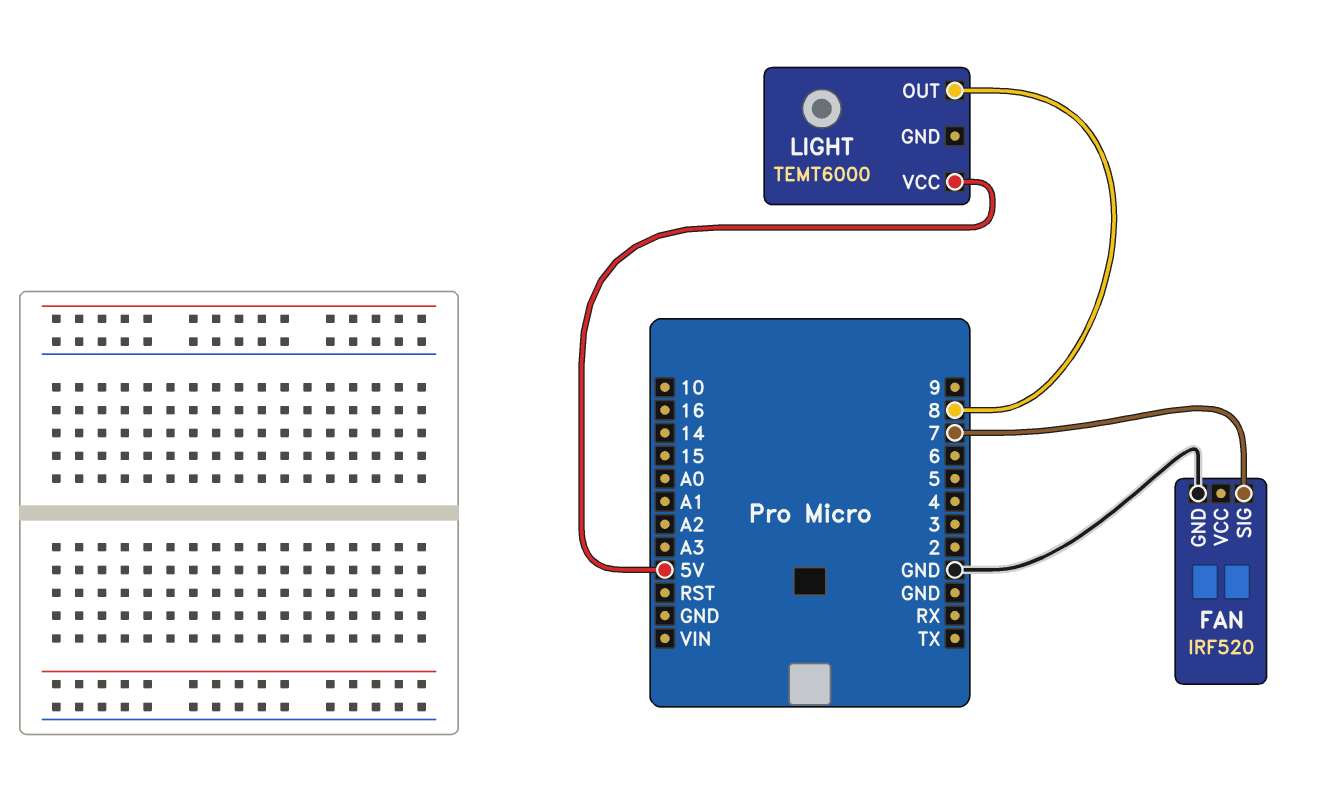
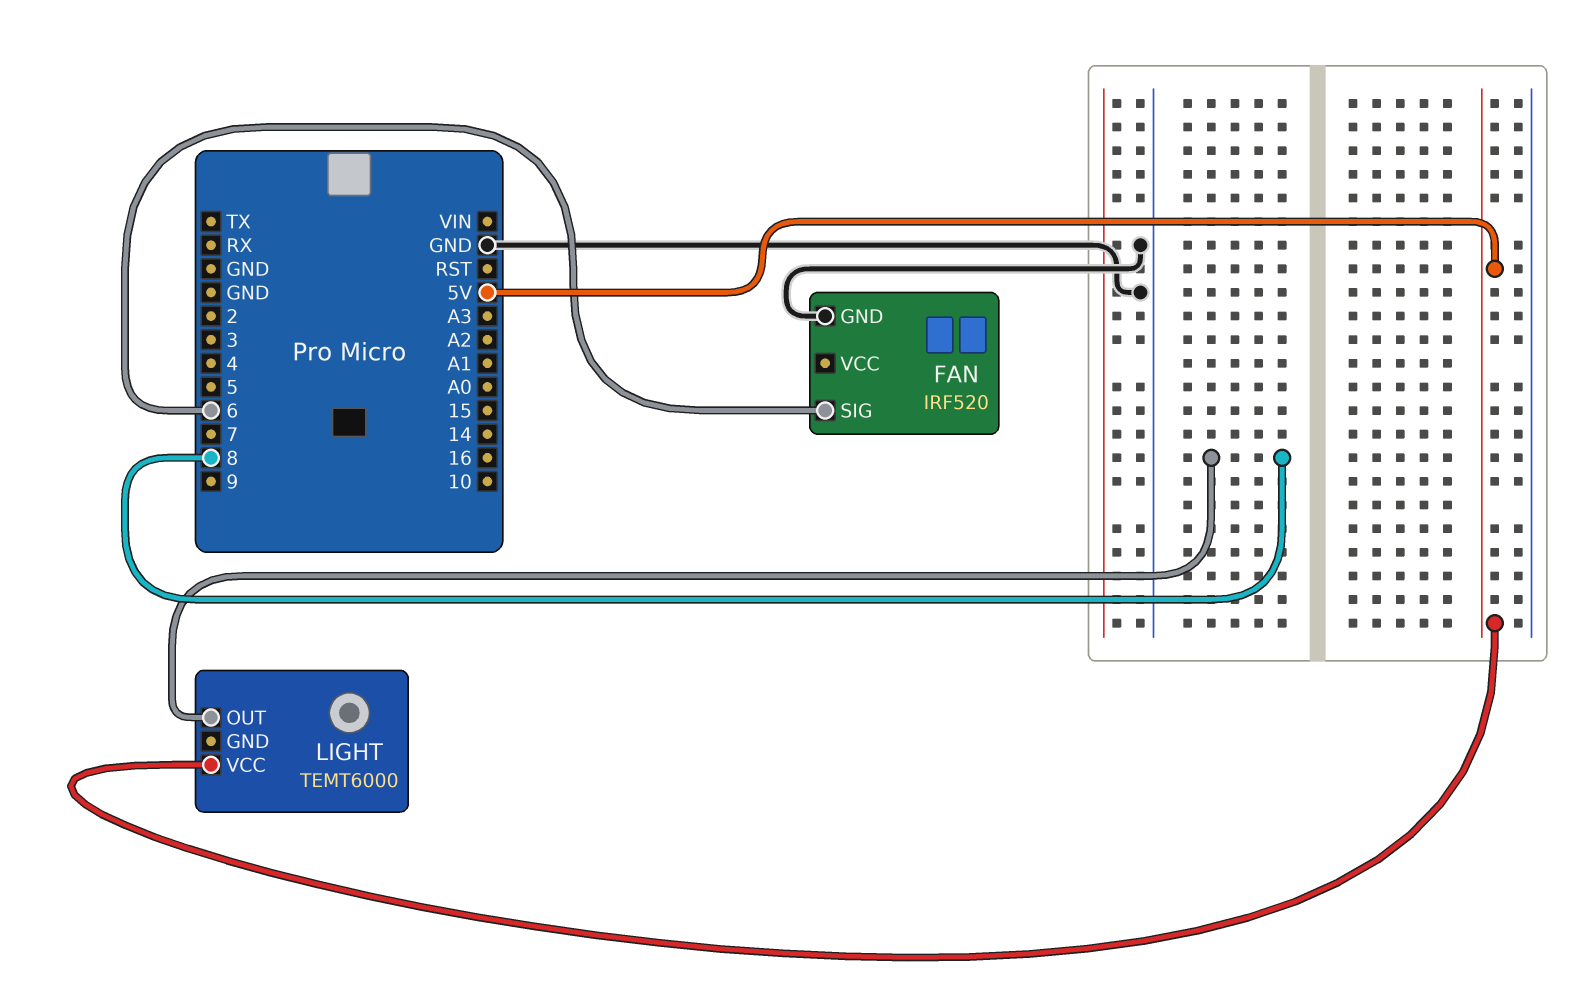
FAN pin SIG: 7 -> 6

